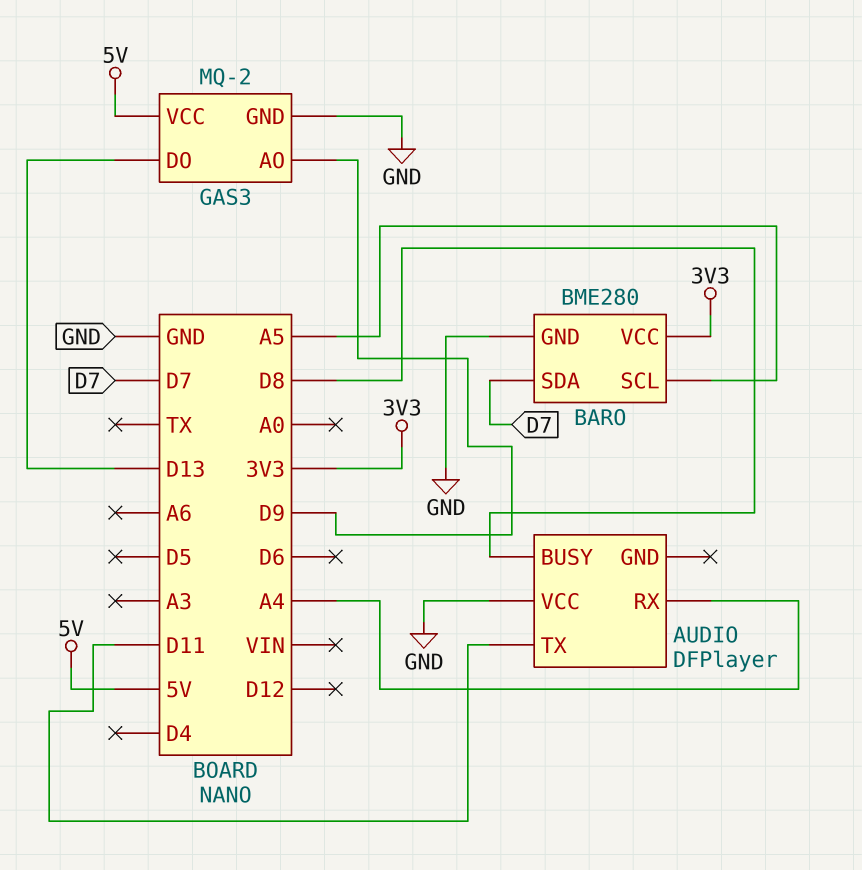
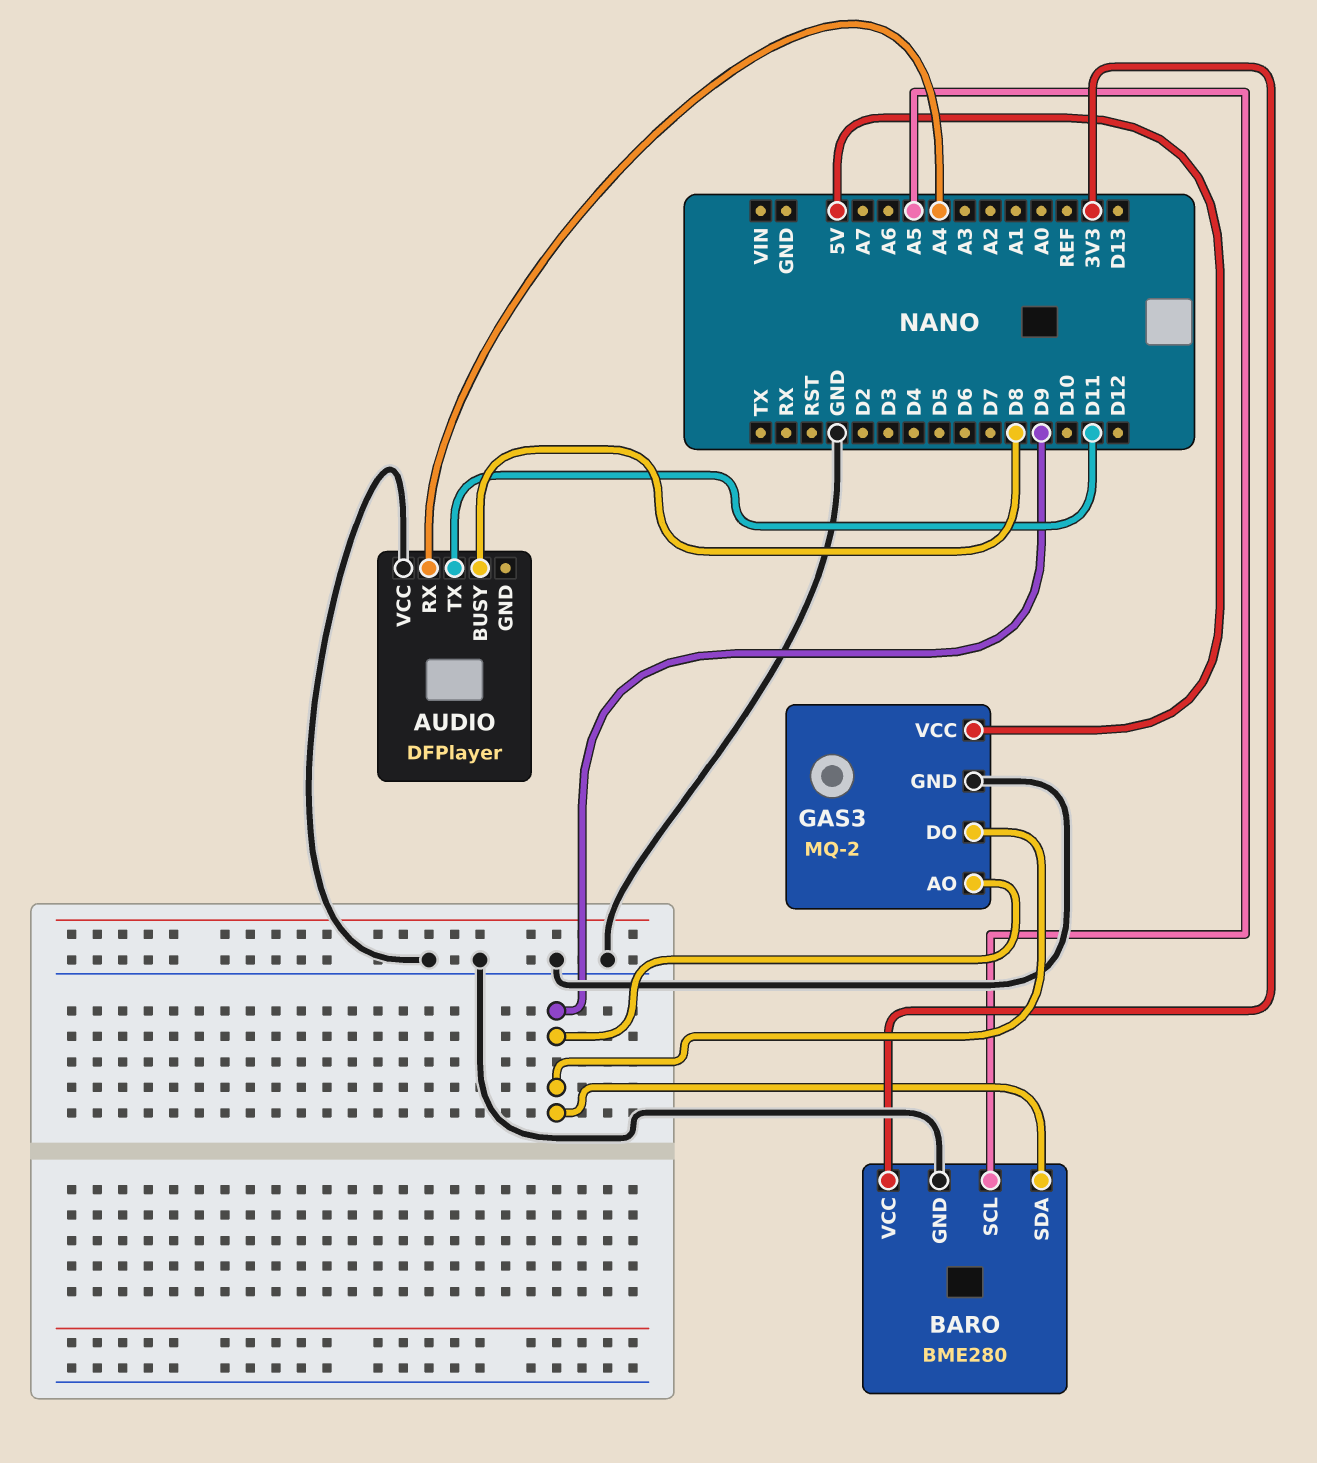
BARO pin SDA: D7 -> D9
GAS3 pin DO: D13 -> D9

